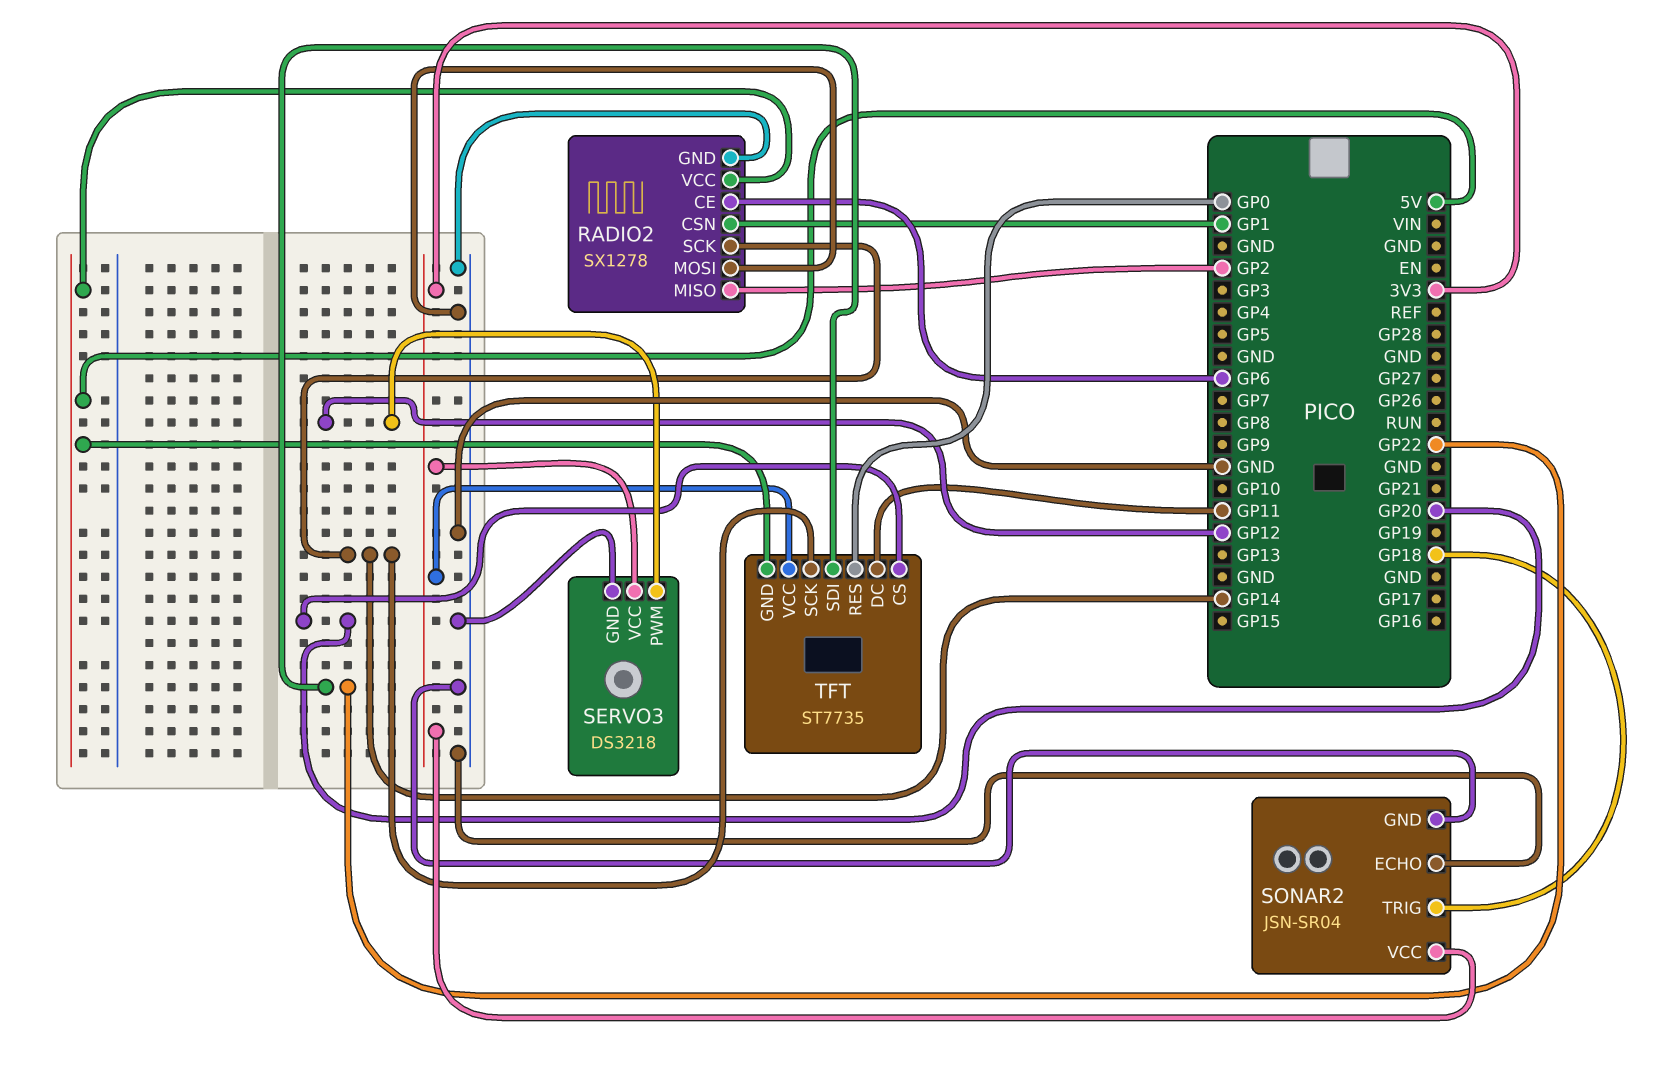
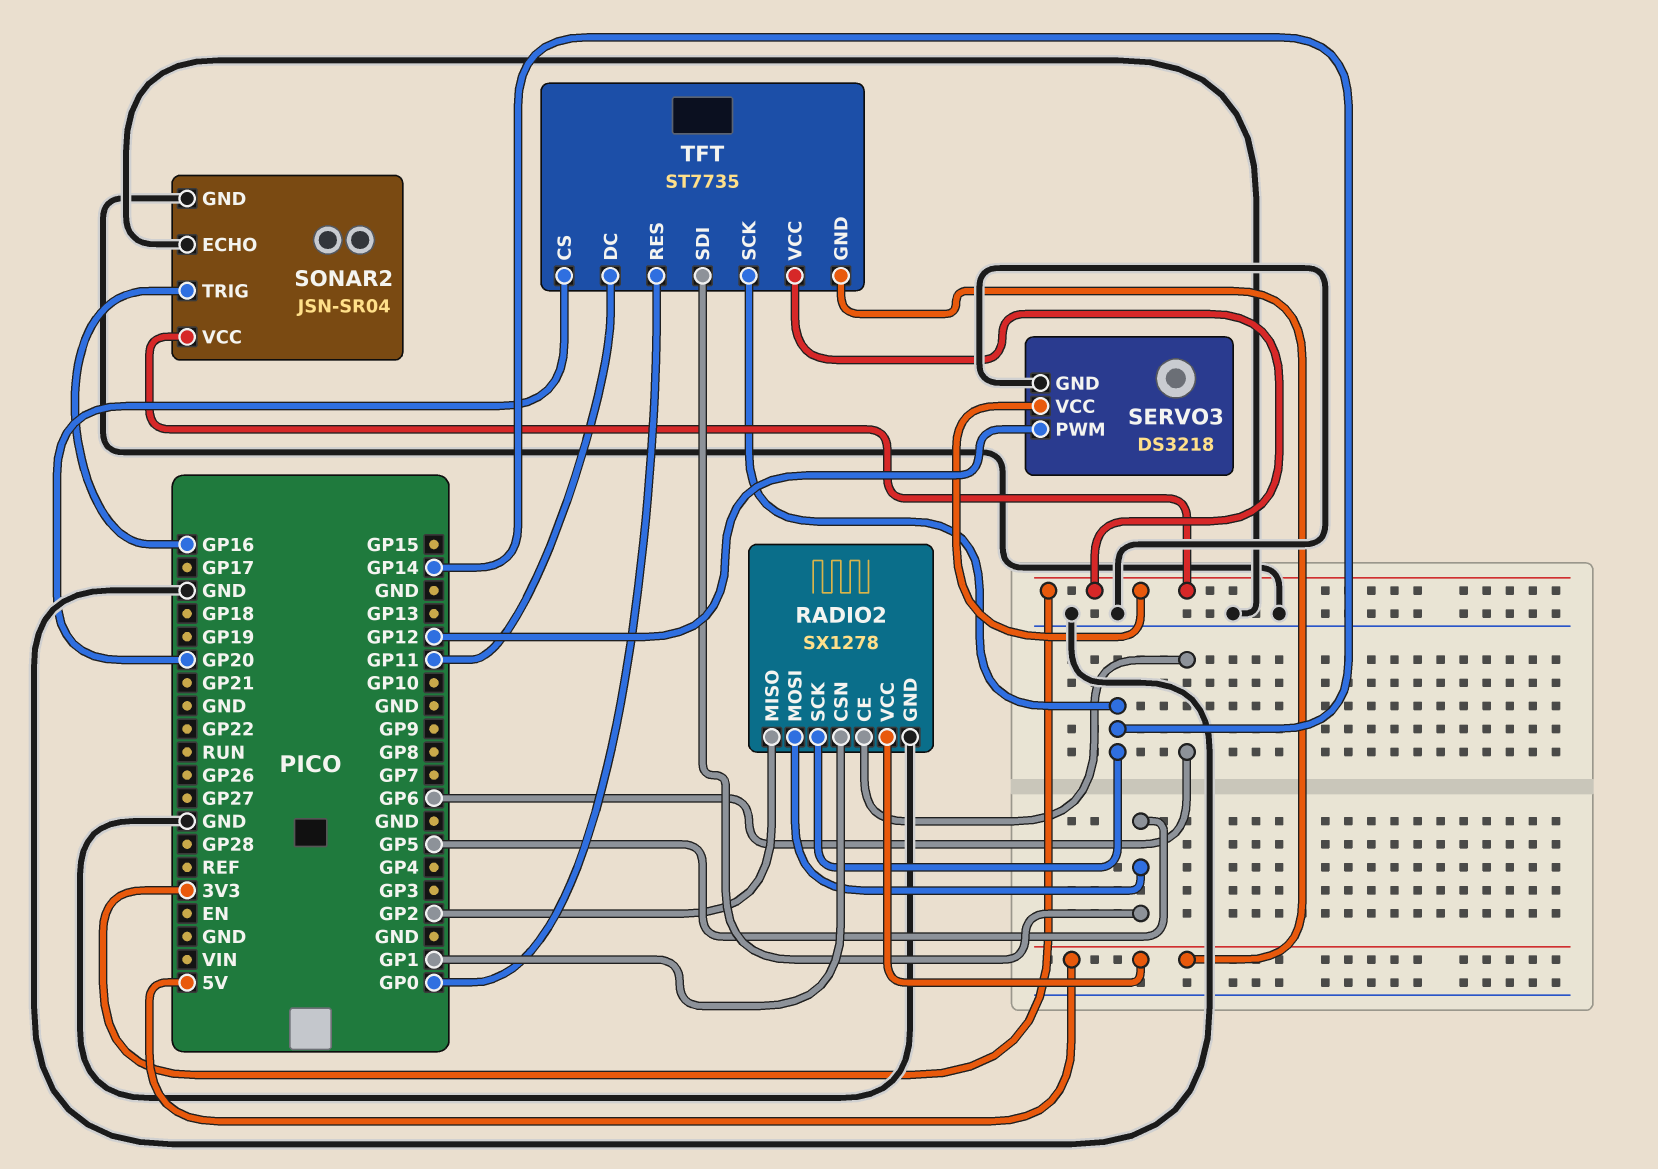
RADIO2 pin MOSI: GND -> GP5
SONAR2 pin TRIG: GP18 -> GP16
TFT pin SDI: GP22 -> GP5

